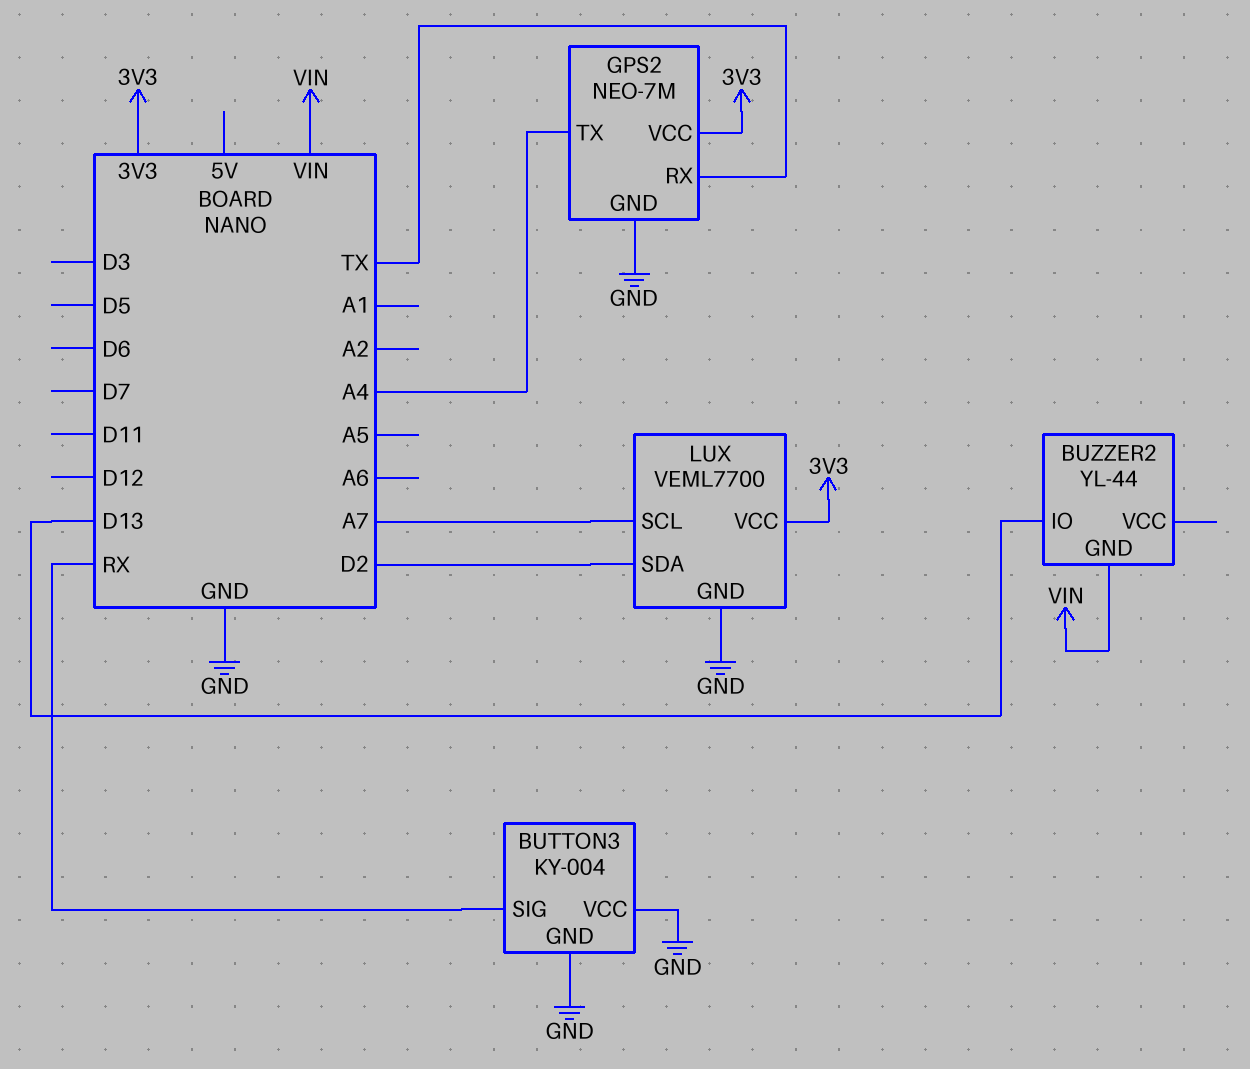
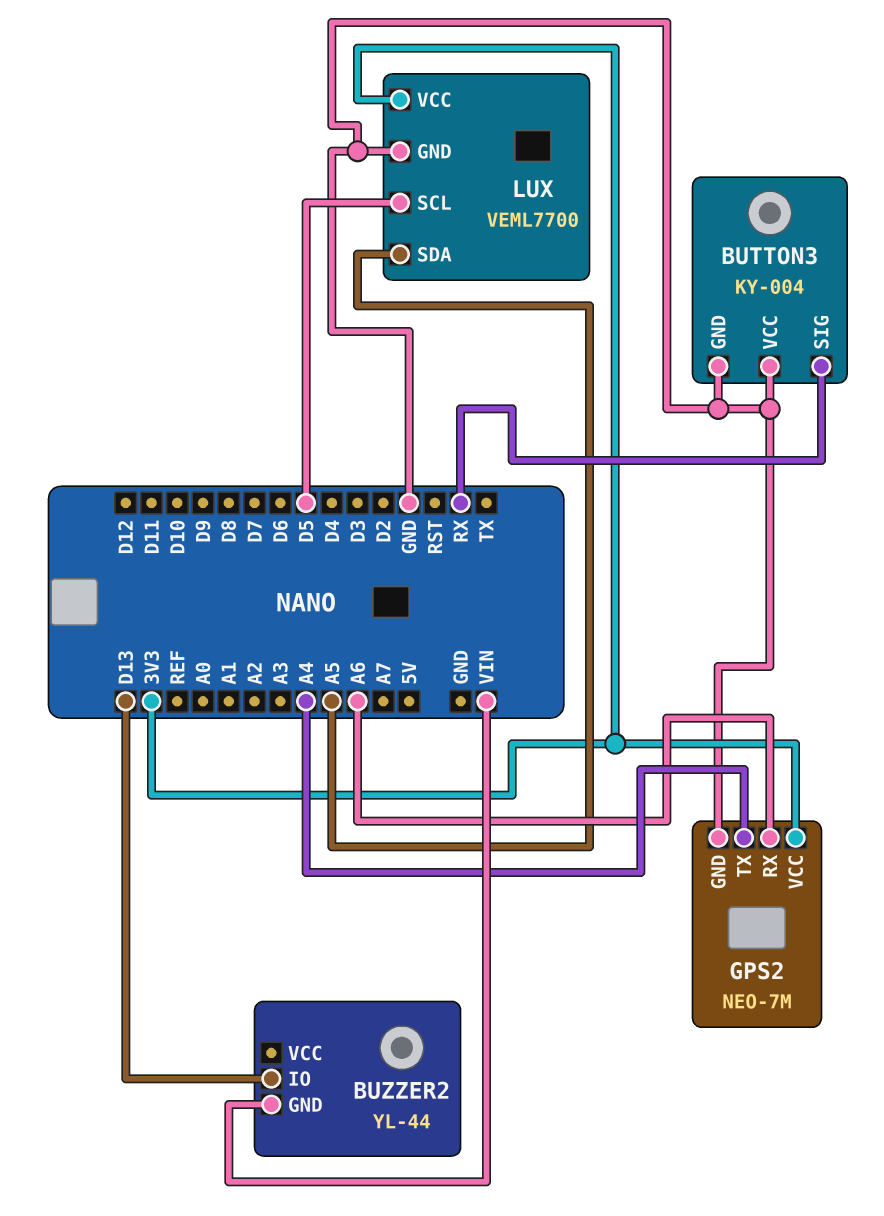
GPS2 pin RX: TX -> A6
LUX pin SCL: A7 -> D5
LUX pin SDA: D2 -> A5

